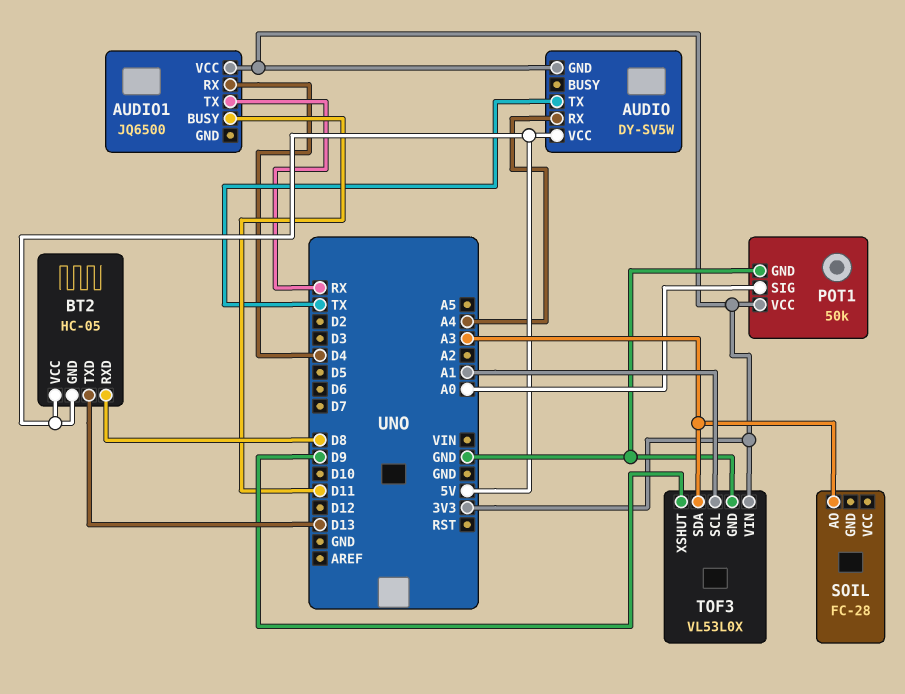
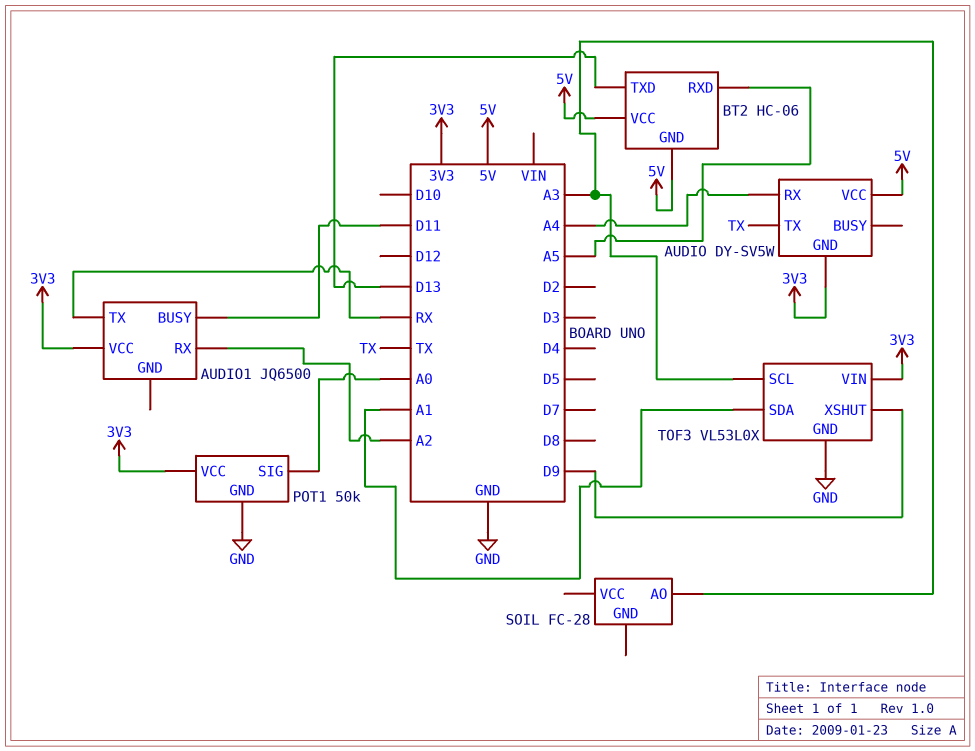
AUDIO1 pin RX: D4 -> A2
BT2: HC-05 -> HC-06
BT2 pin RXD: D8 -> A5
TOF3 pin SCL: A1 -> A3
TOF3 pin SDA: A3 -> A1

